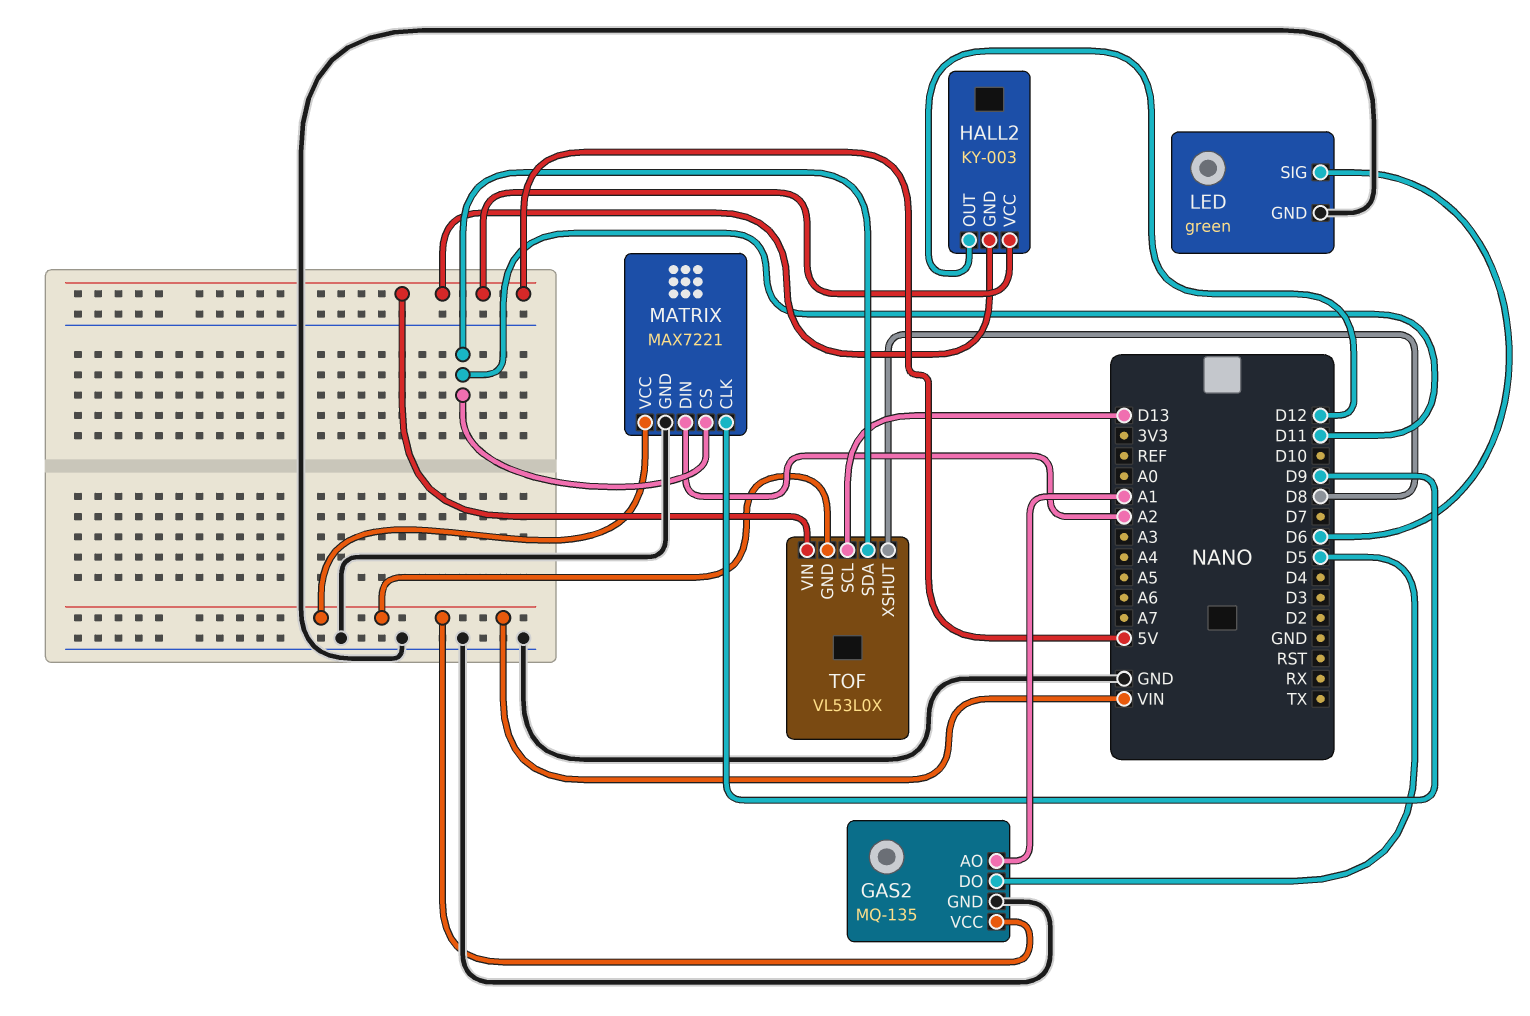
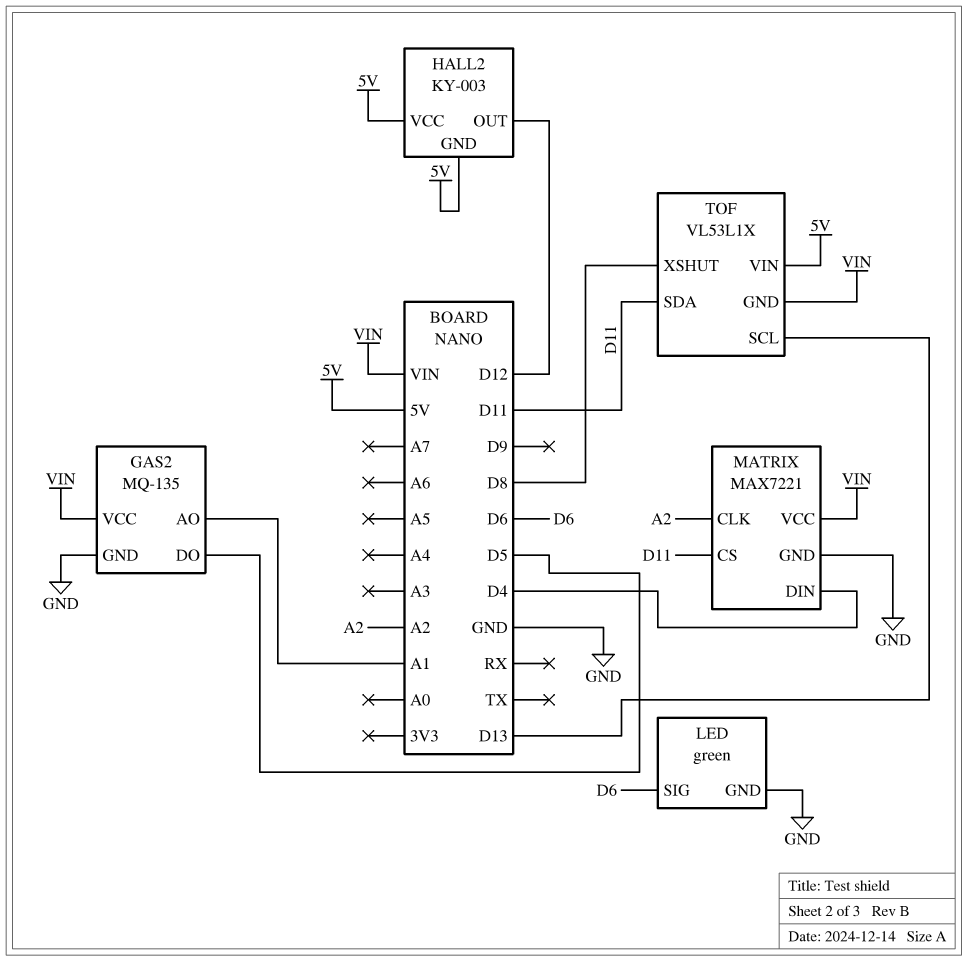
MATRIX pin CLK: D9 -> A2
MATRIX pin DIN: A2 -> D4
TOF: VL53L0X -> VL53L1X

